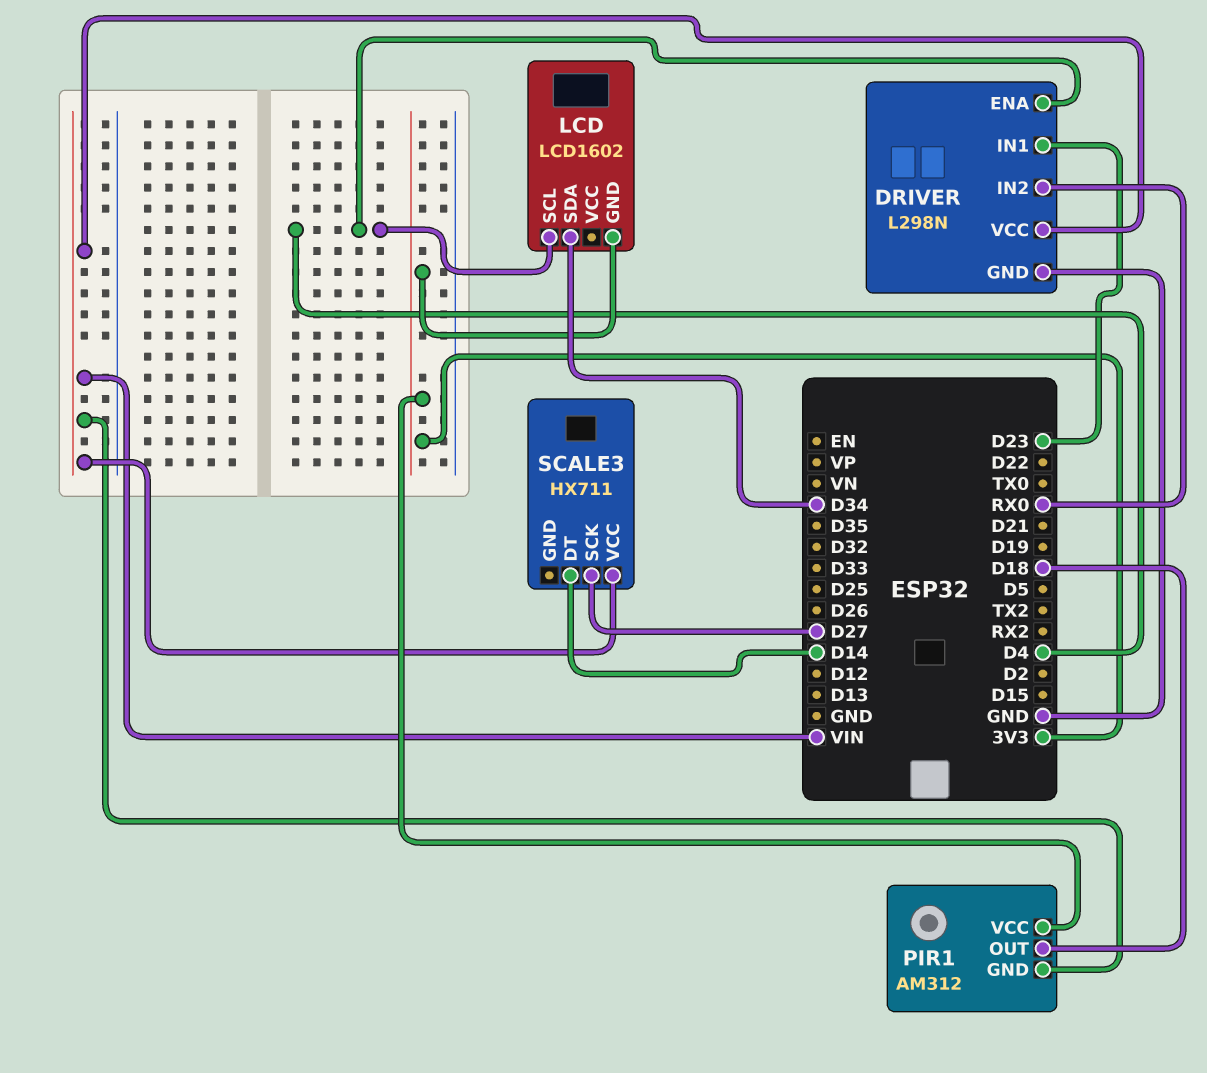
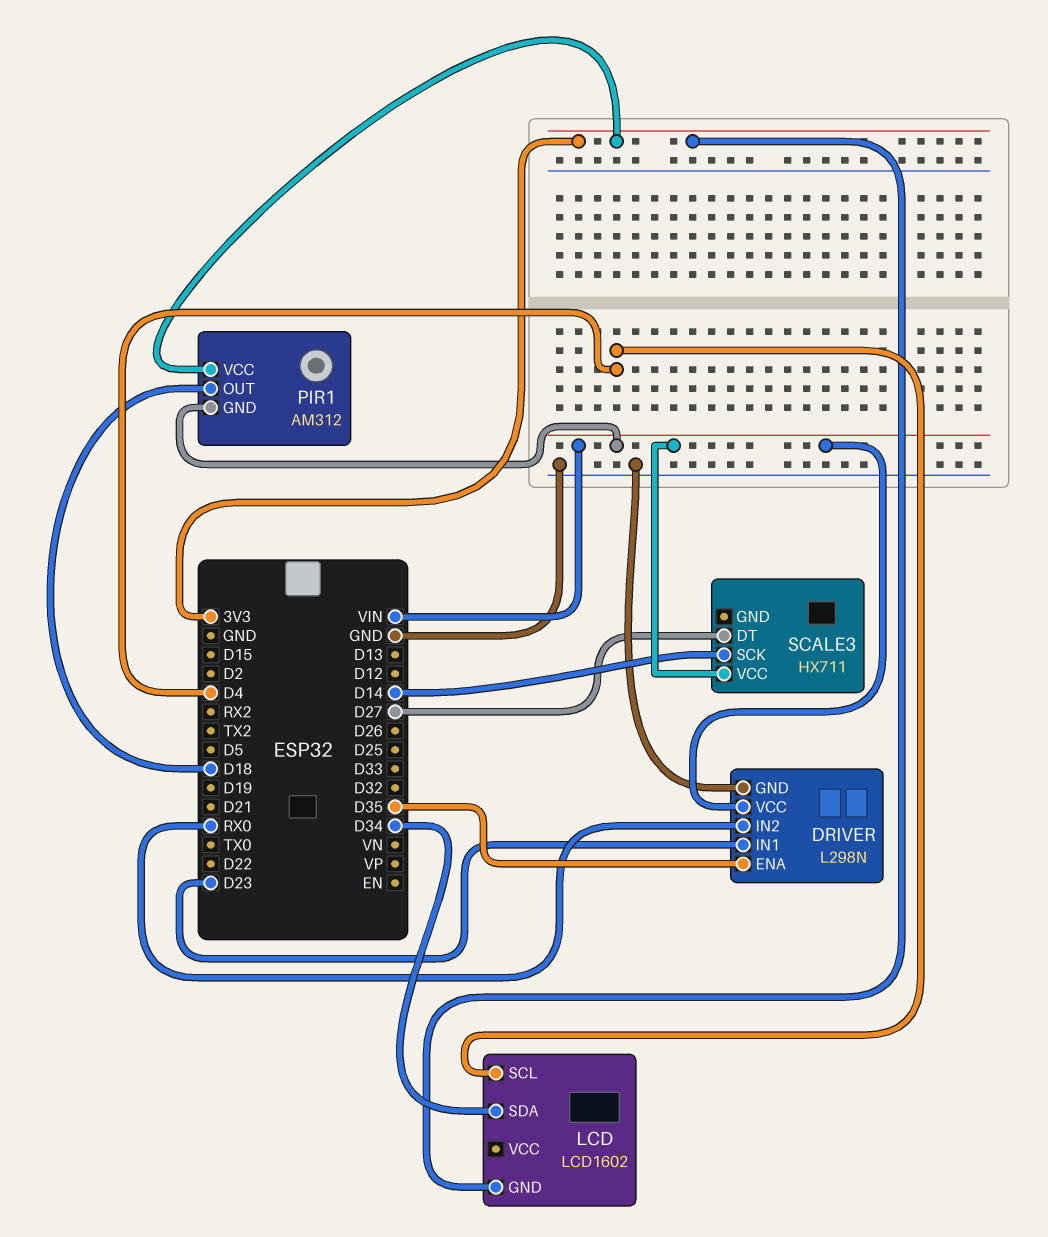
DRIVER pin ENA: D4 -> D35
SCALE3 pin DT: D14 -> D27
SCALE3 pin SCK: D27 -> D14

